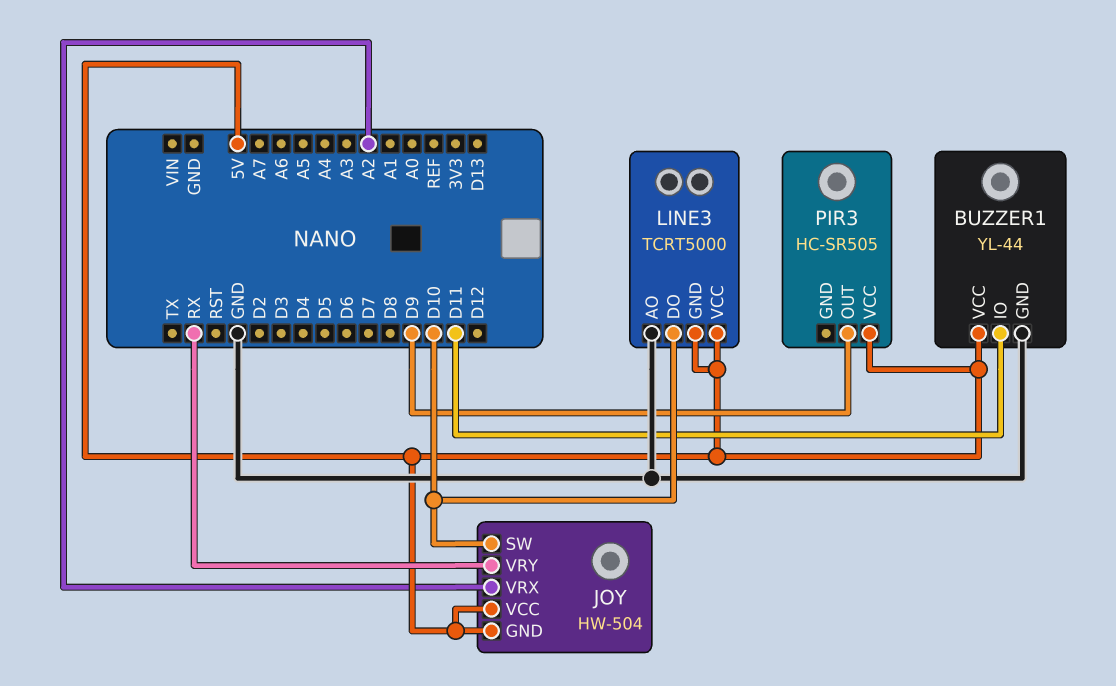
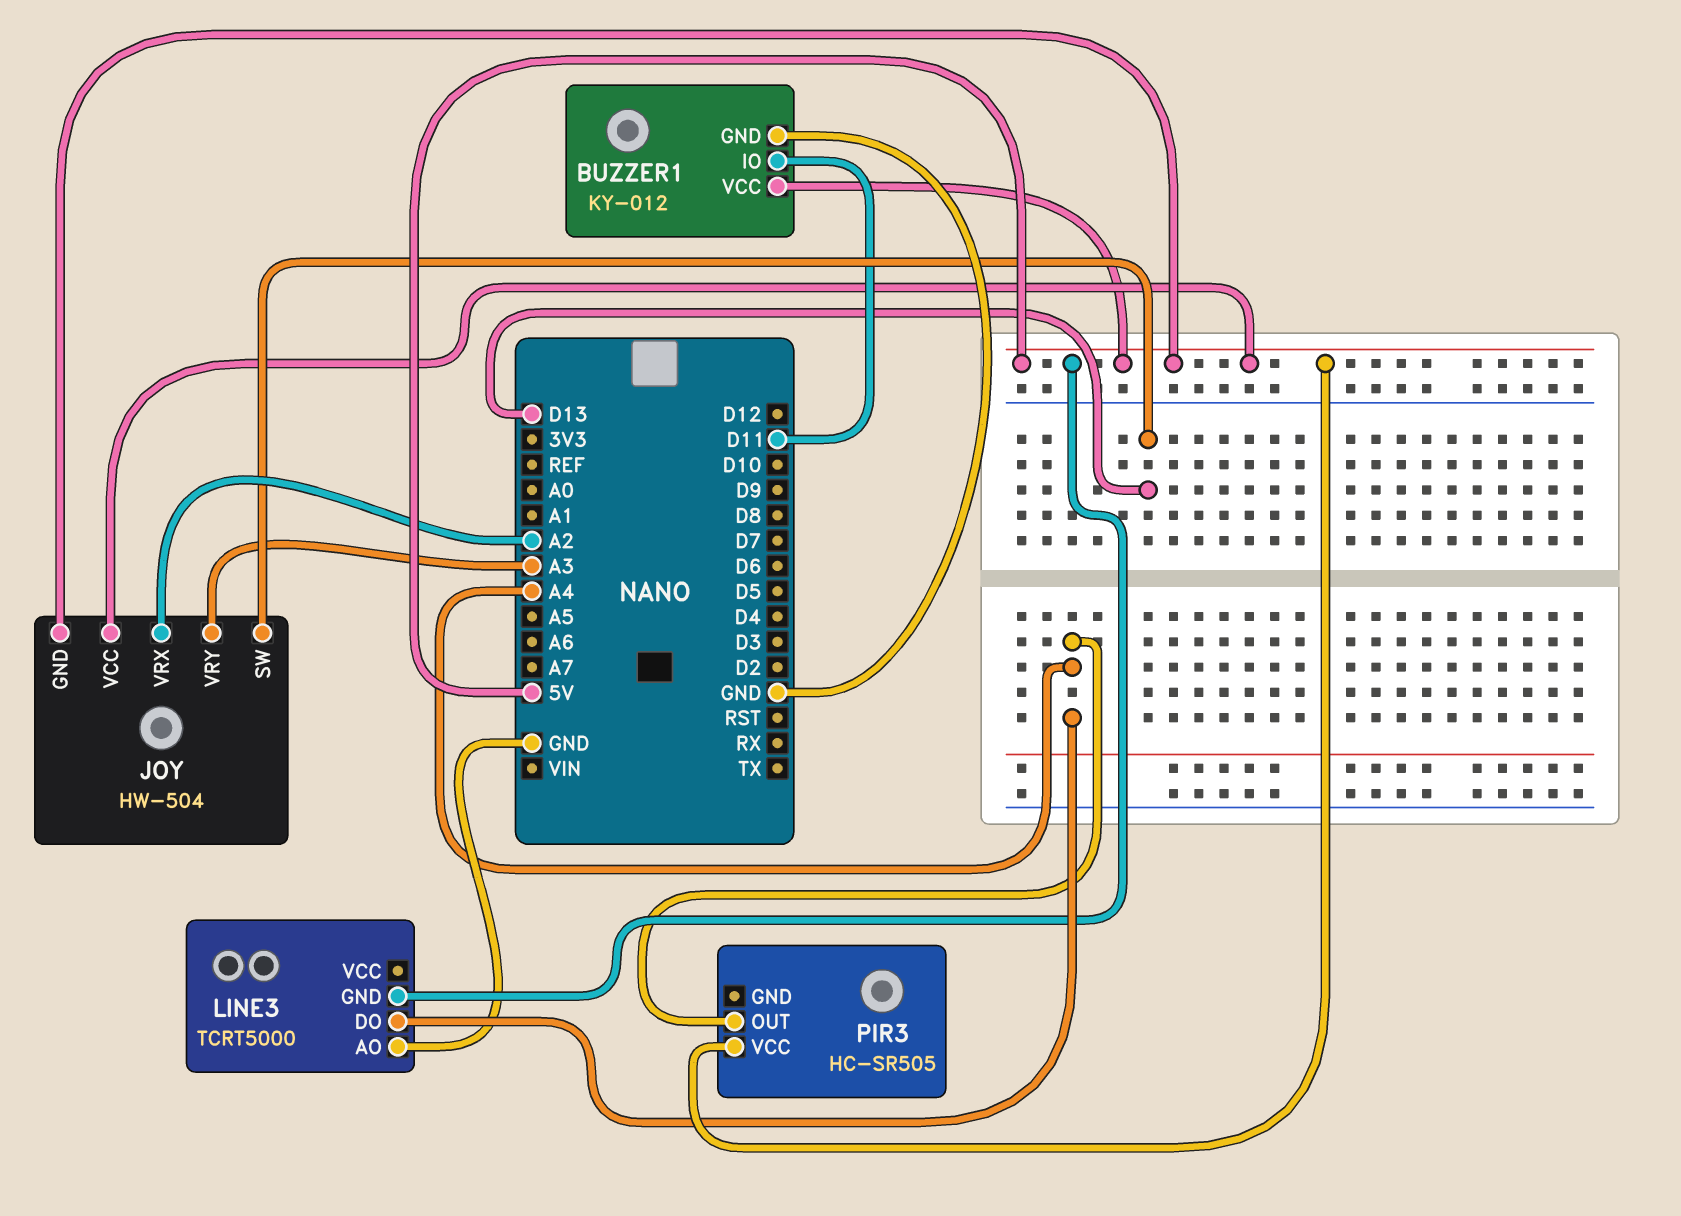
BUZZER1: YL-44 -> KY-012
JOY pin SW: D10 -> D13
JOY pin VRY: RX -> A3
LINE3 pin DO: D10 -> A4
LINE3 pin VCC: 5V -> none
PIR3 pin OUT: D9 -> A4

